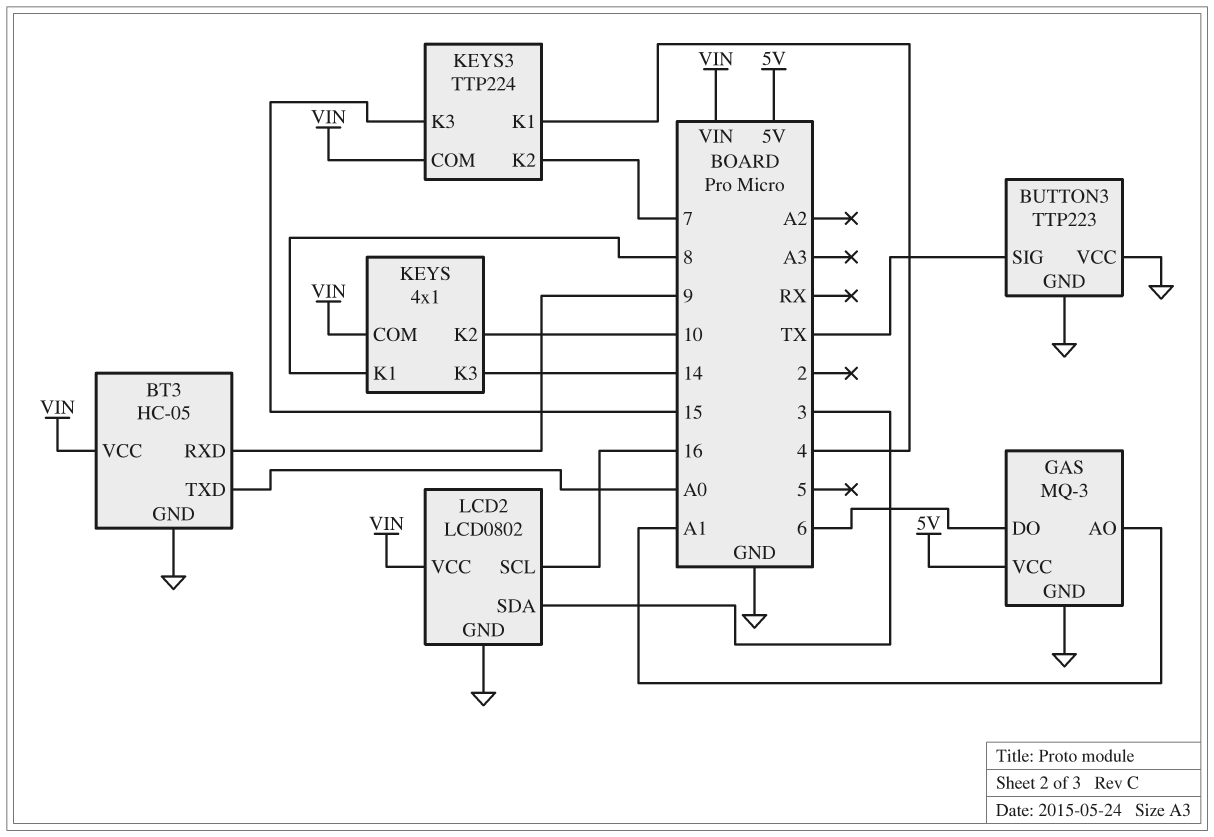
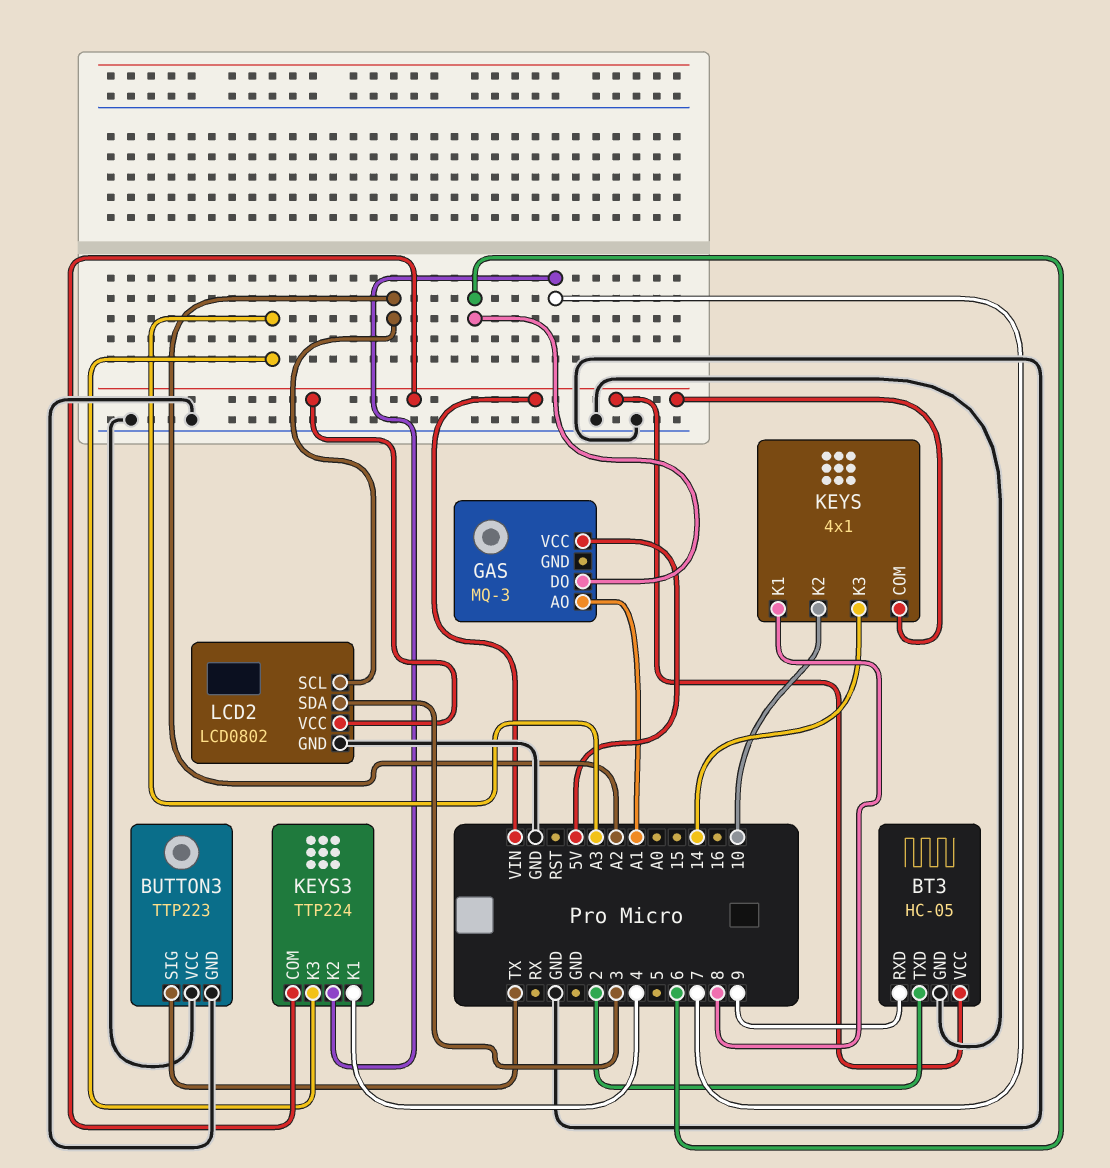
BT3 pin TXD: A0 -> 2
GAS pin GND: GND -> none
KEYS3 pin K3: 15 -> A3
LCD2 pin SCL: 16 -> A2

